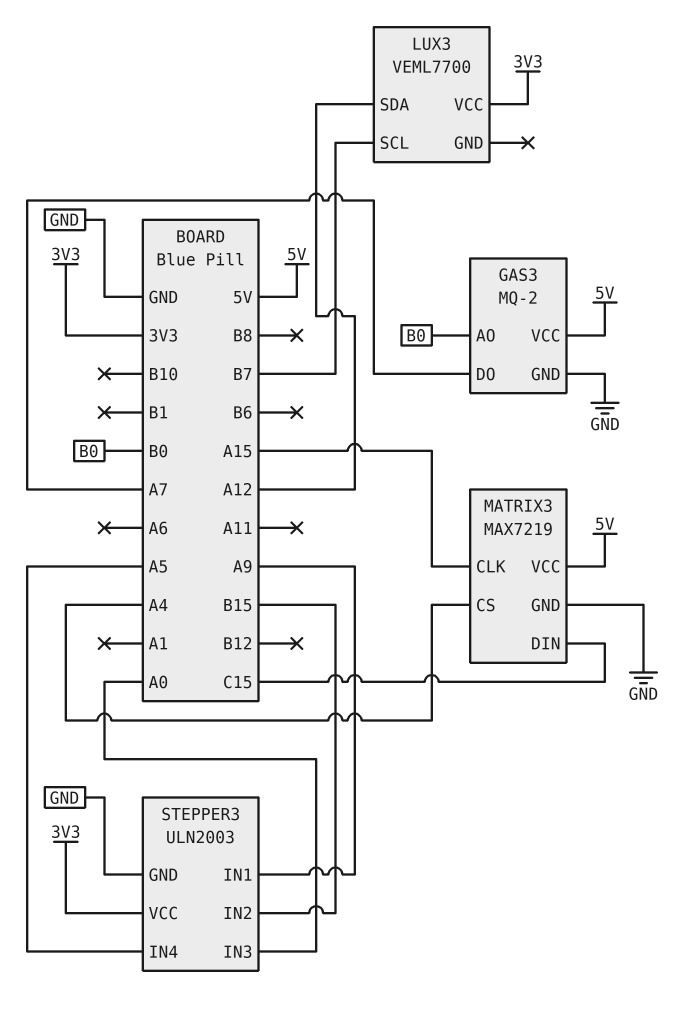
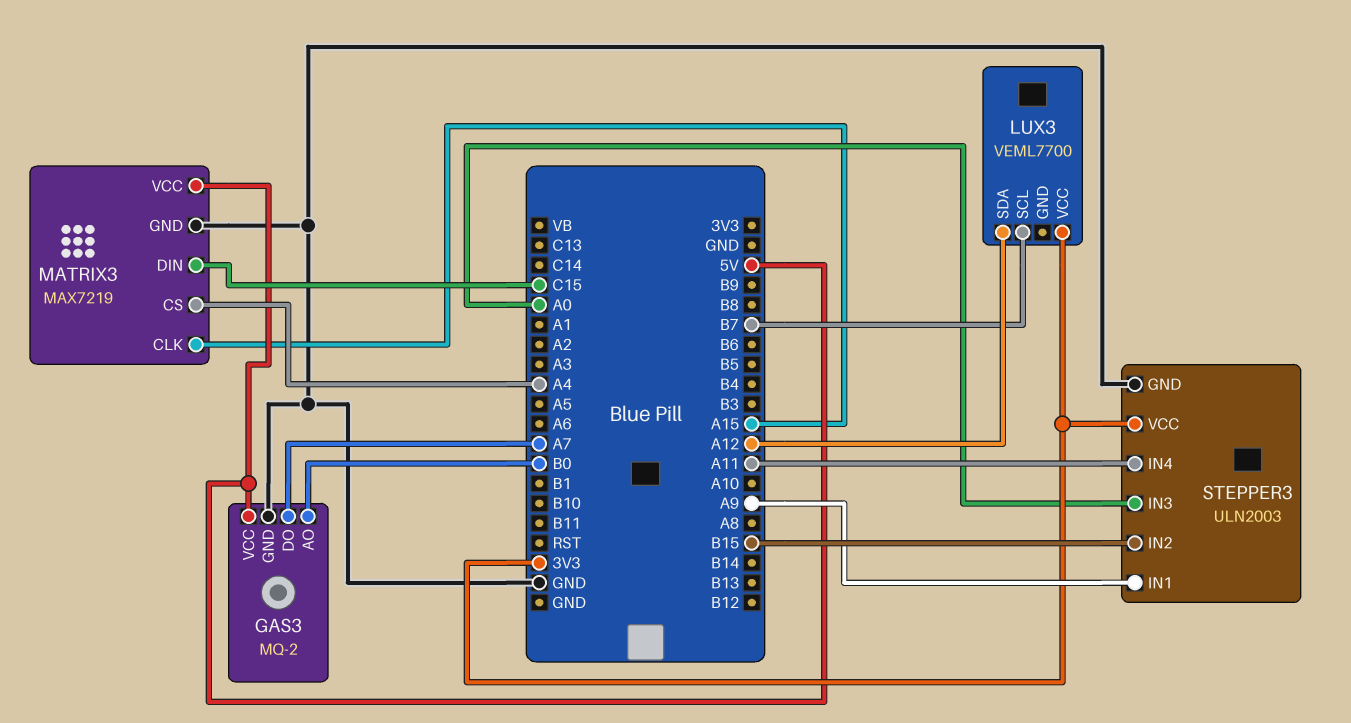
STEPPER3 pin IN4: A5 -> A11

